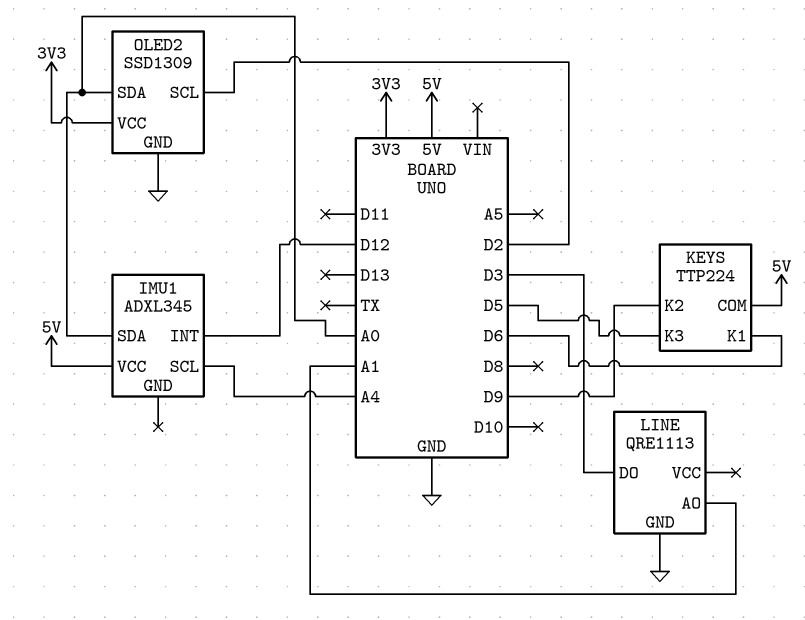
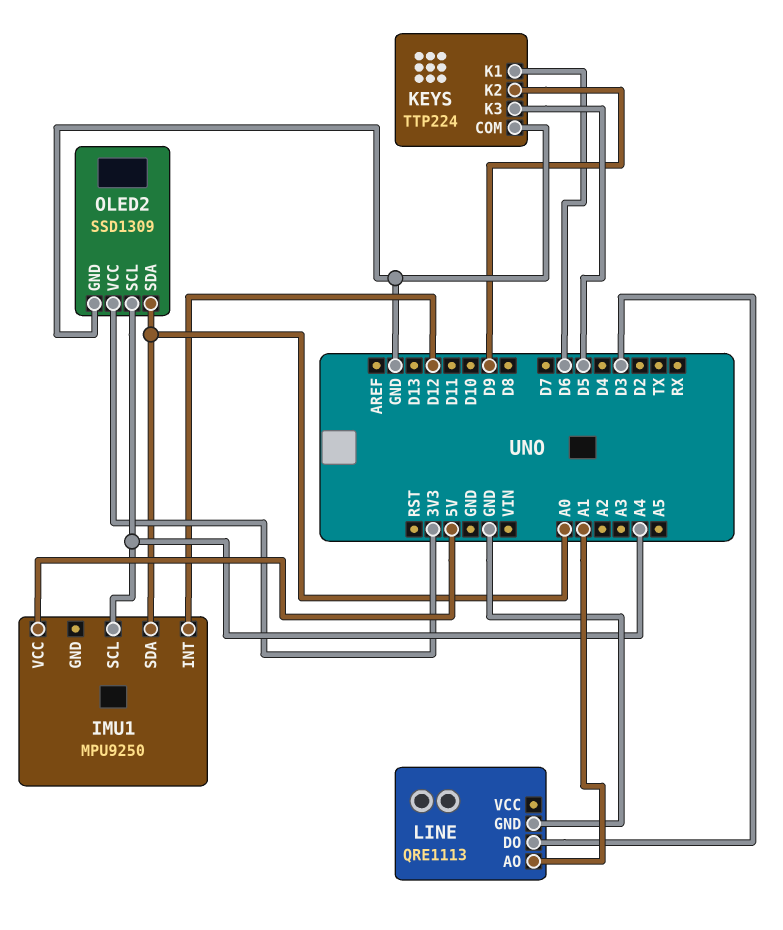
IMU1: ADXL345 -> MPU9250
KEYS pin COM: 5V -> GND
OLED2 pin SCL: D2 -> A4

